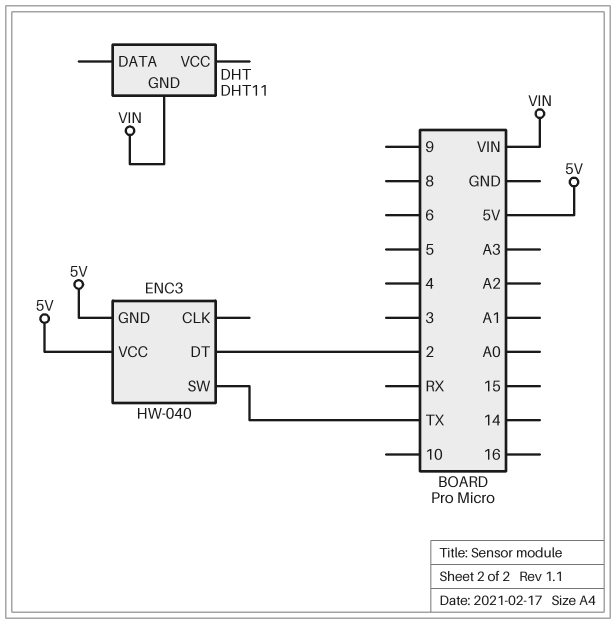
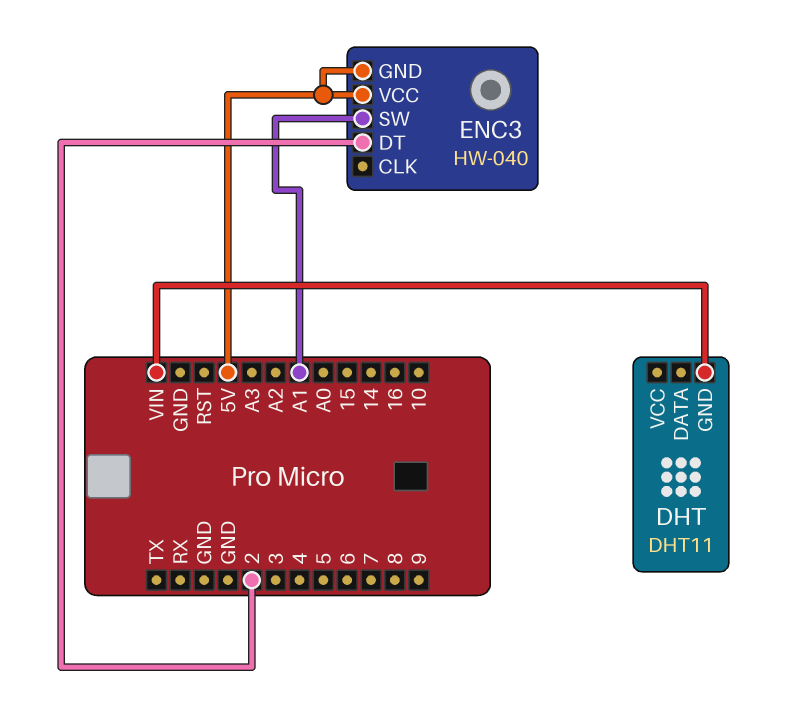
ENC3 pin SW: TX -> A1

